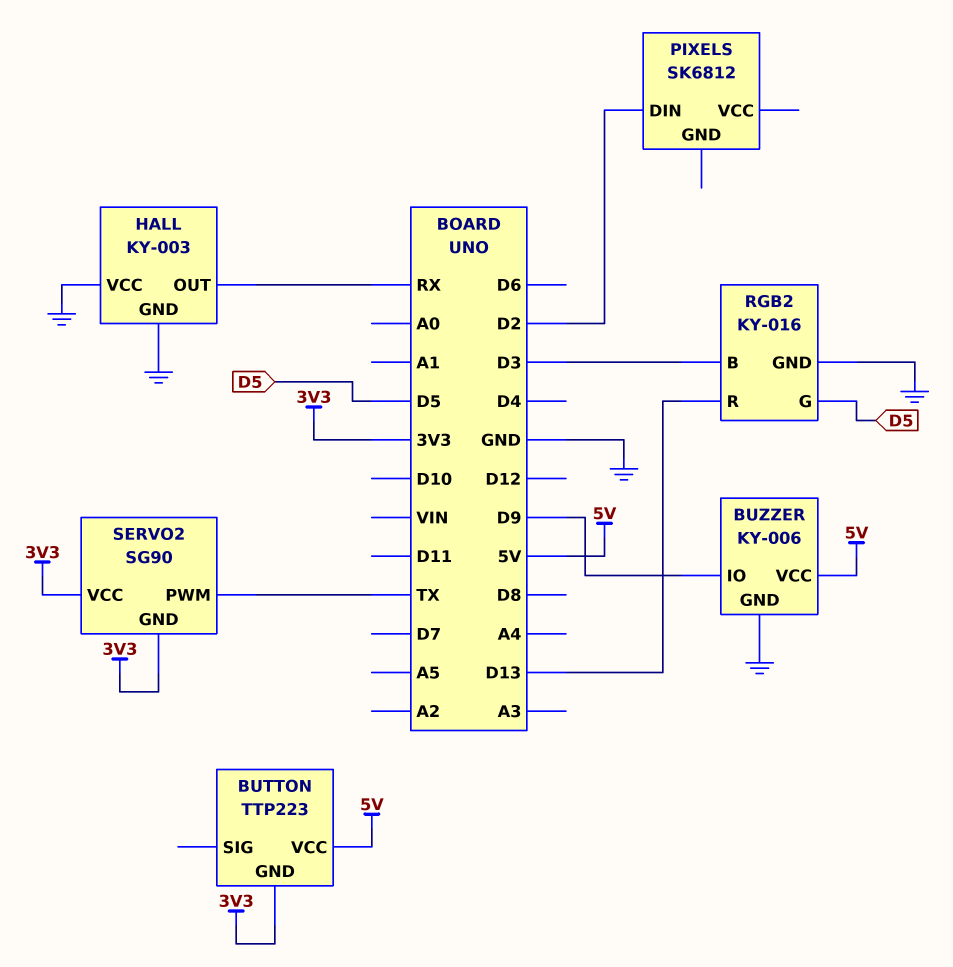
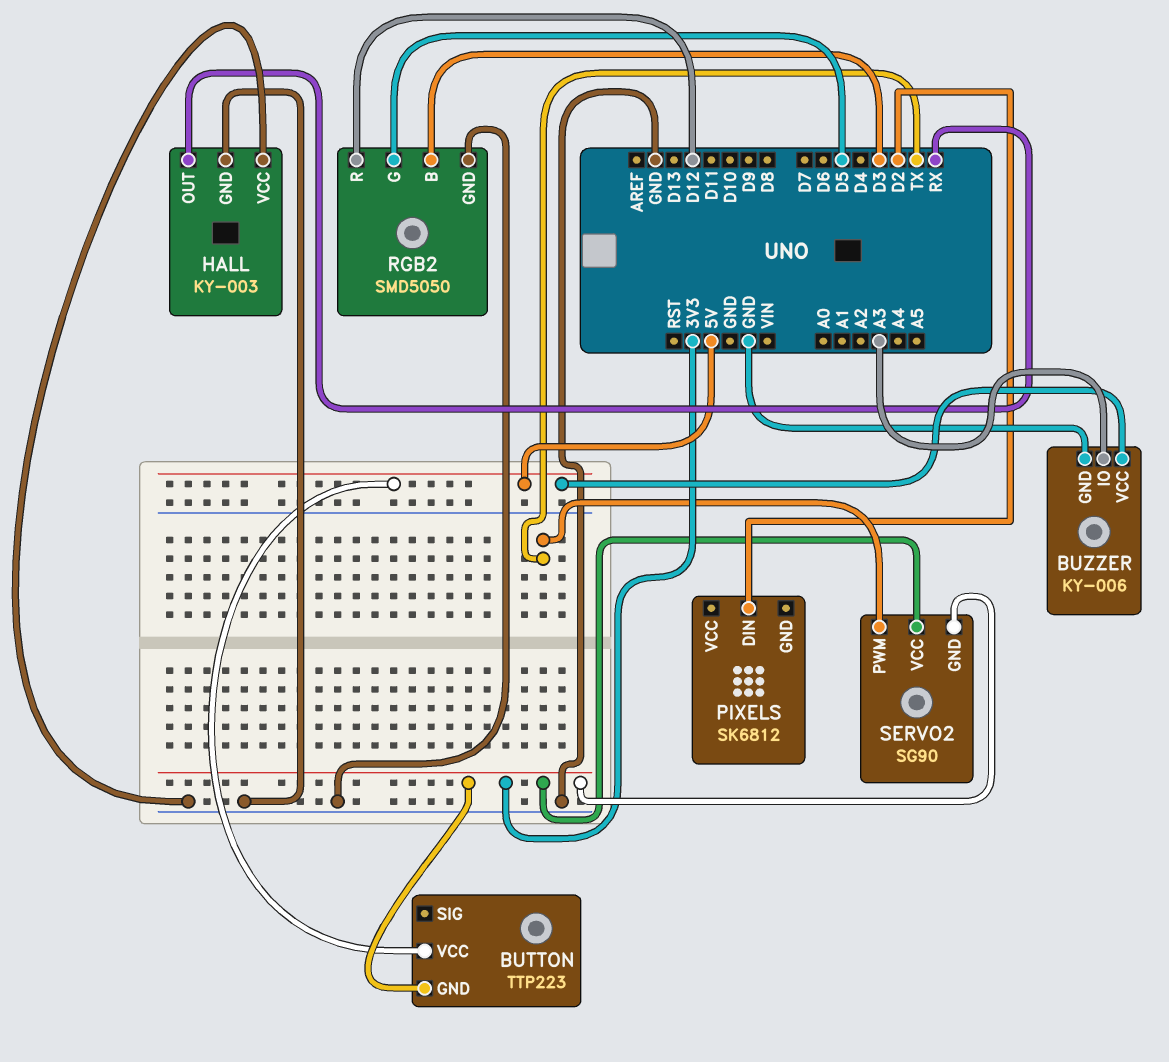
BUZZER pin IO: D9 -> A3
RGB2: KY-016 -> SMD5050
RGB2 pin R: D13 -> D12

